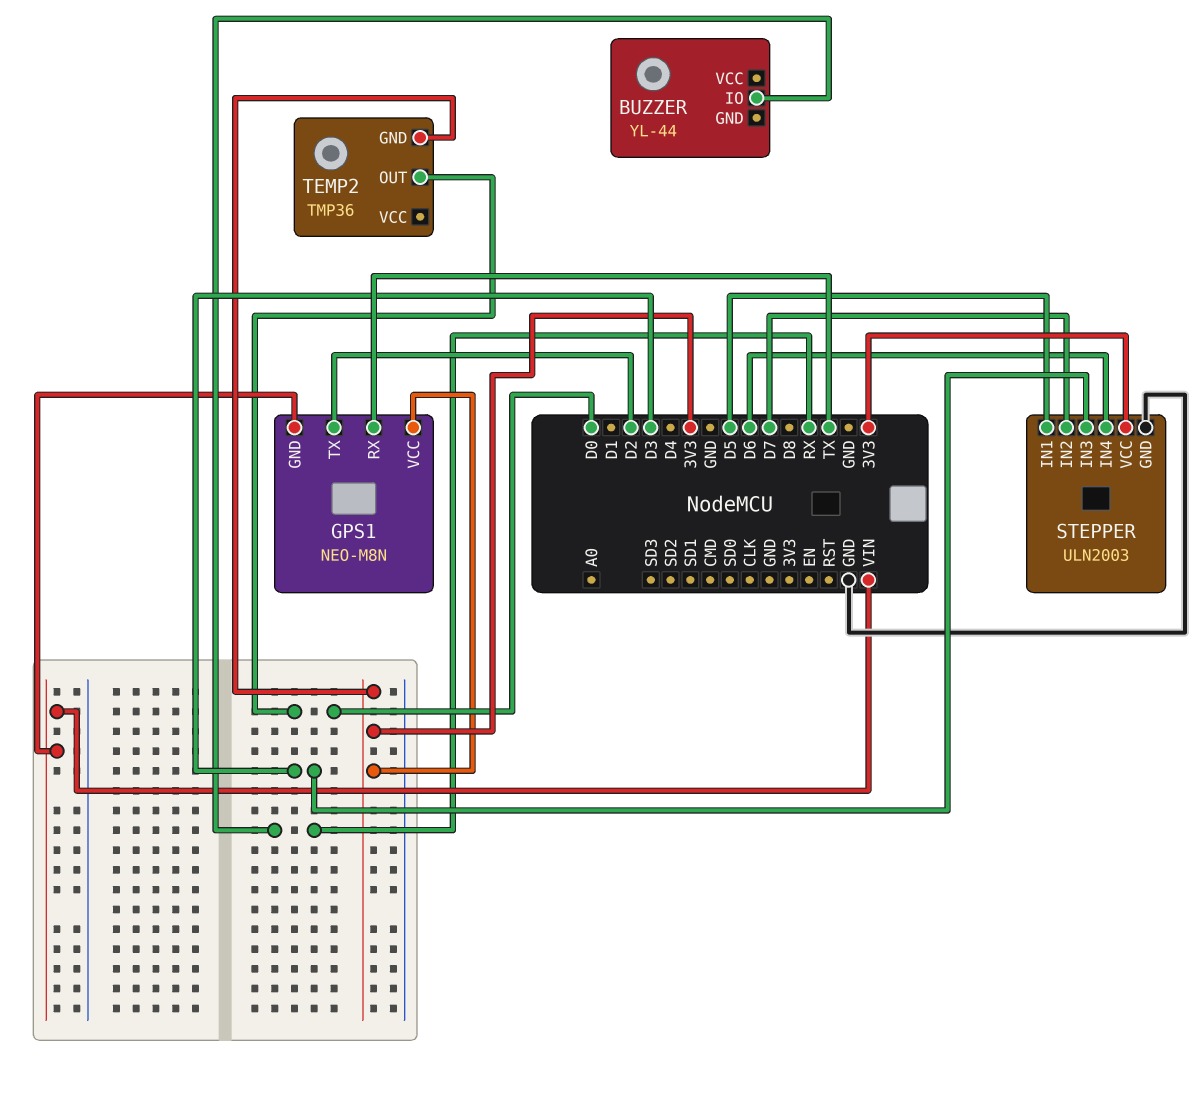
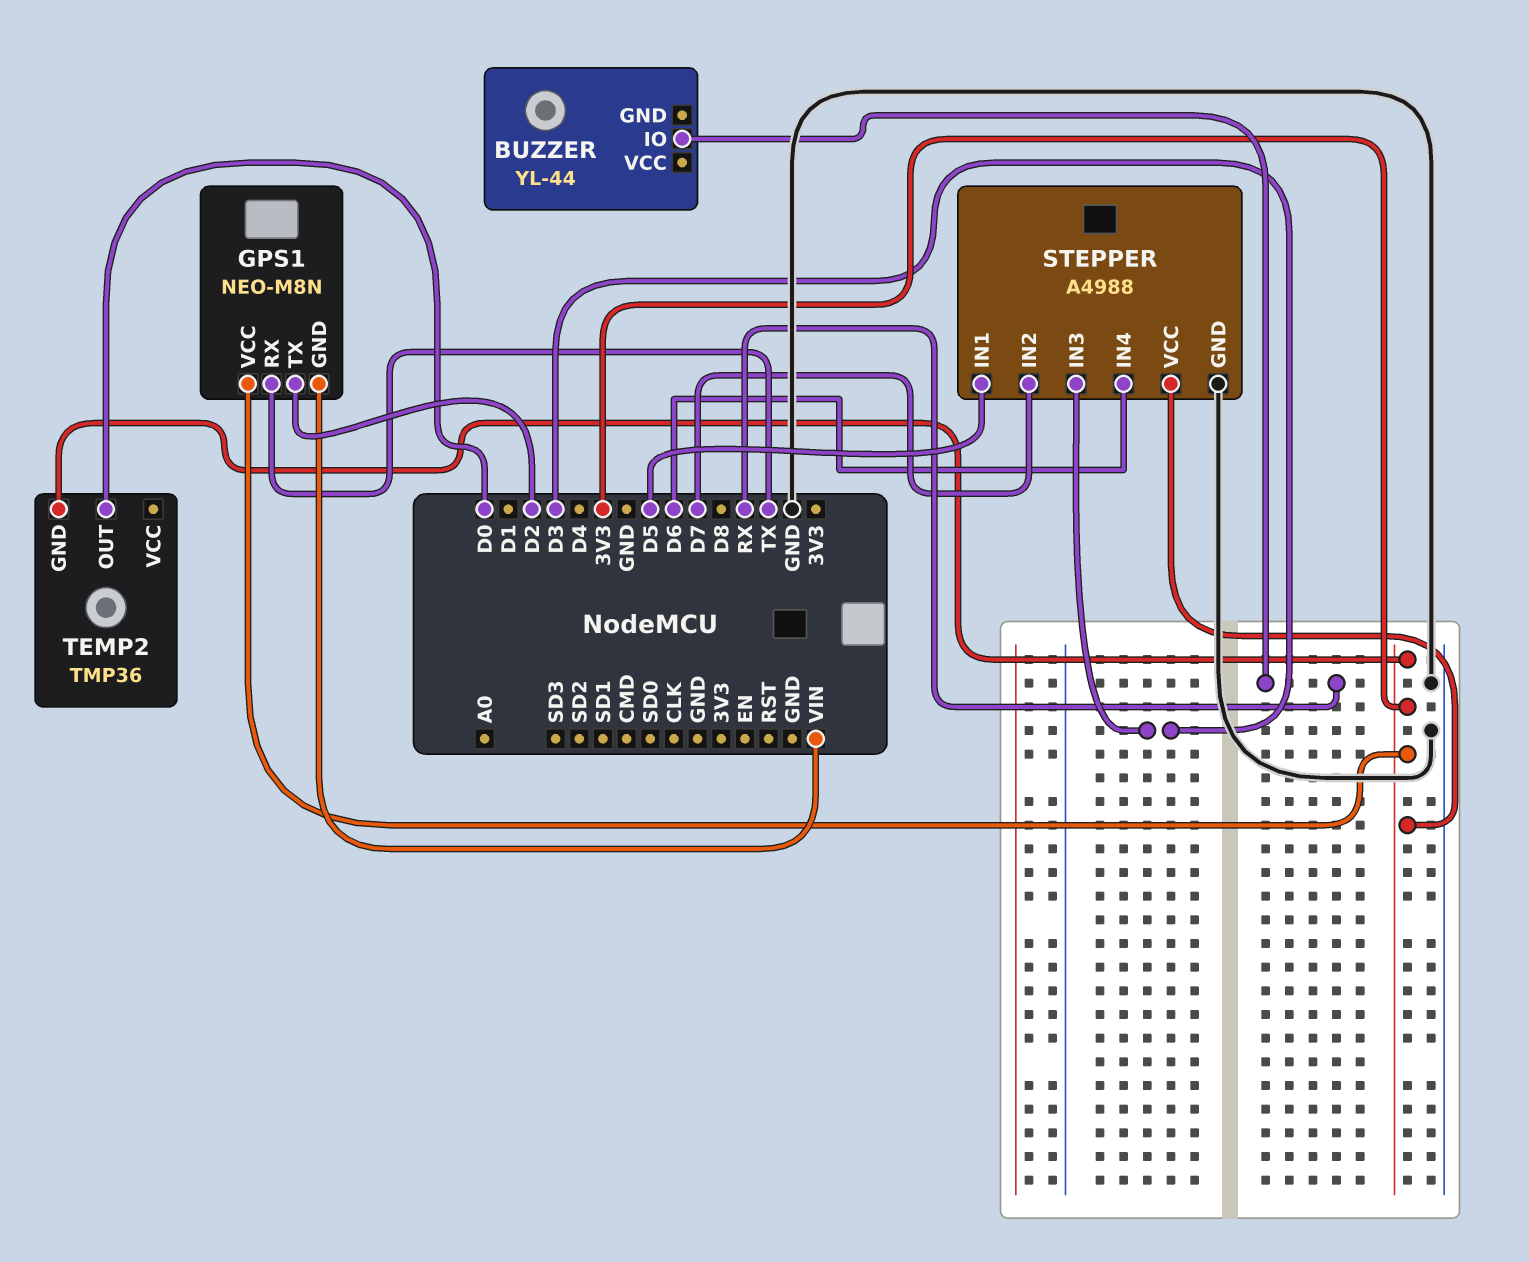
STEPPER: ULN2003 -> A4988

